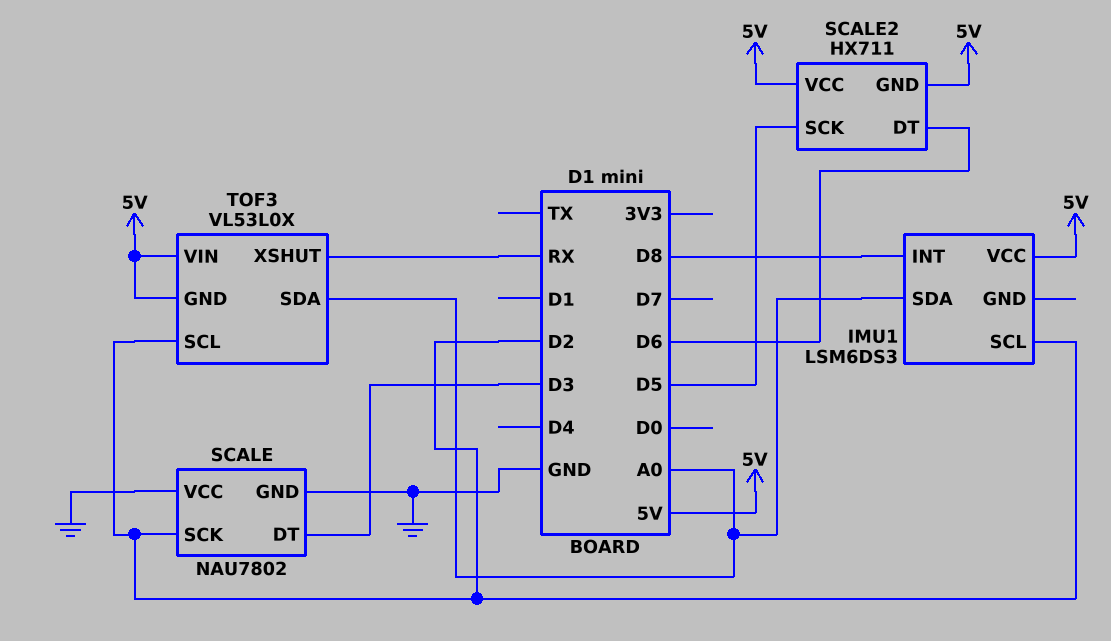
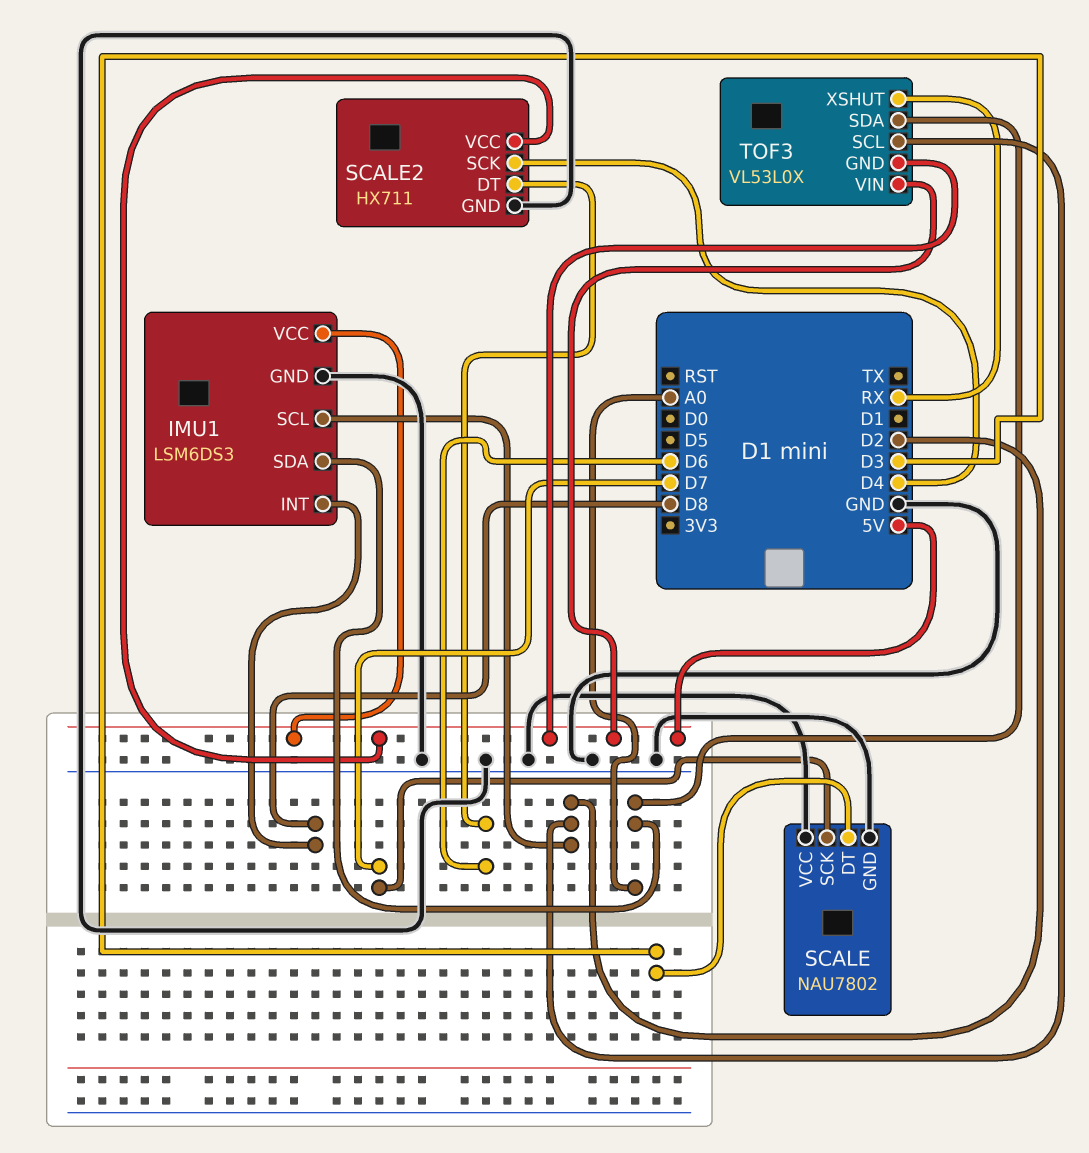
IMU1 pin GND: none -> GND
SCALE pin SCK: D2 -> D7
SCALE2 pin GND: 5V -> GND
SCALE2 pin SCK: D5 -> D4

